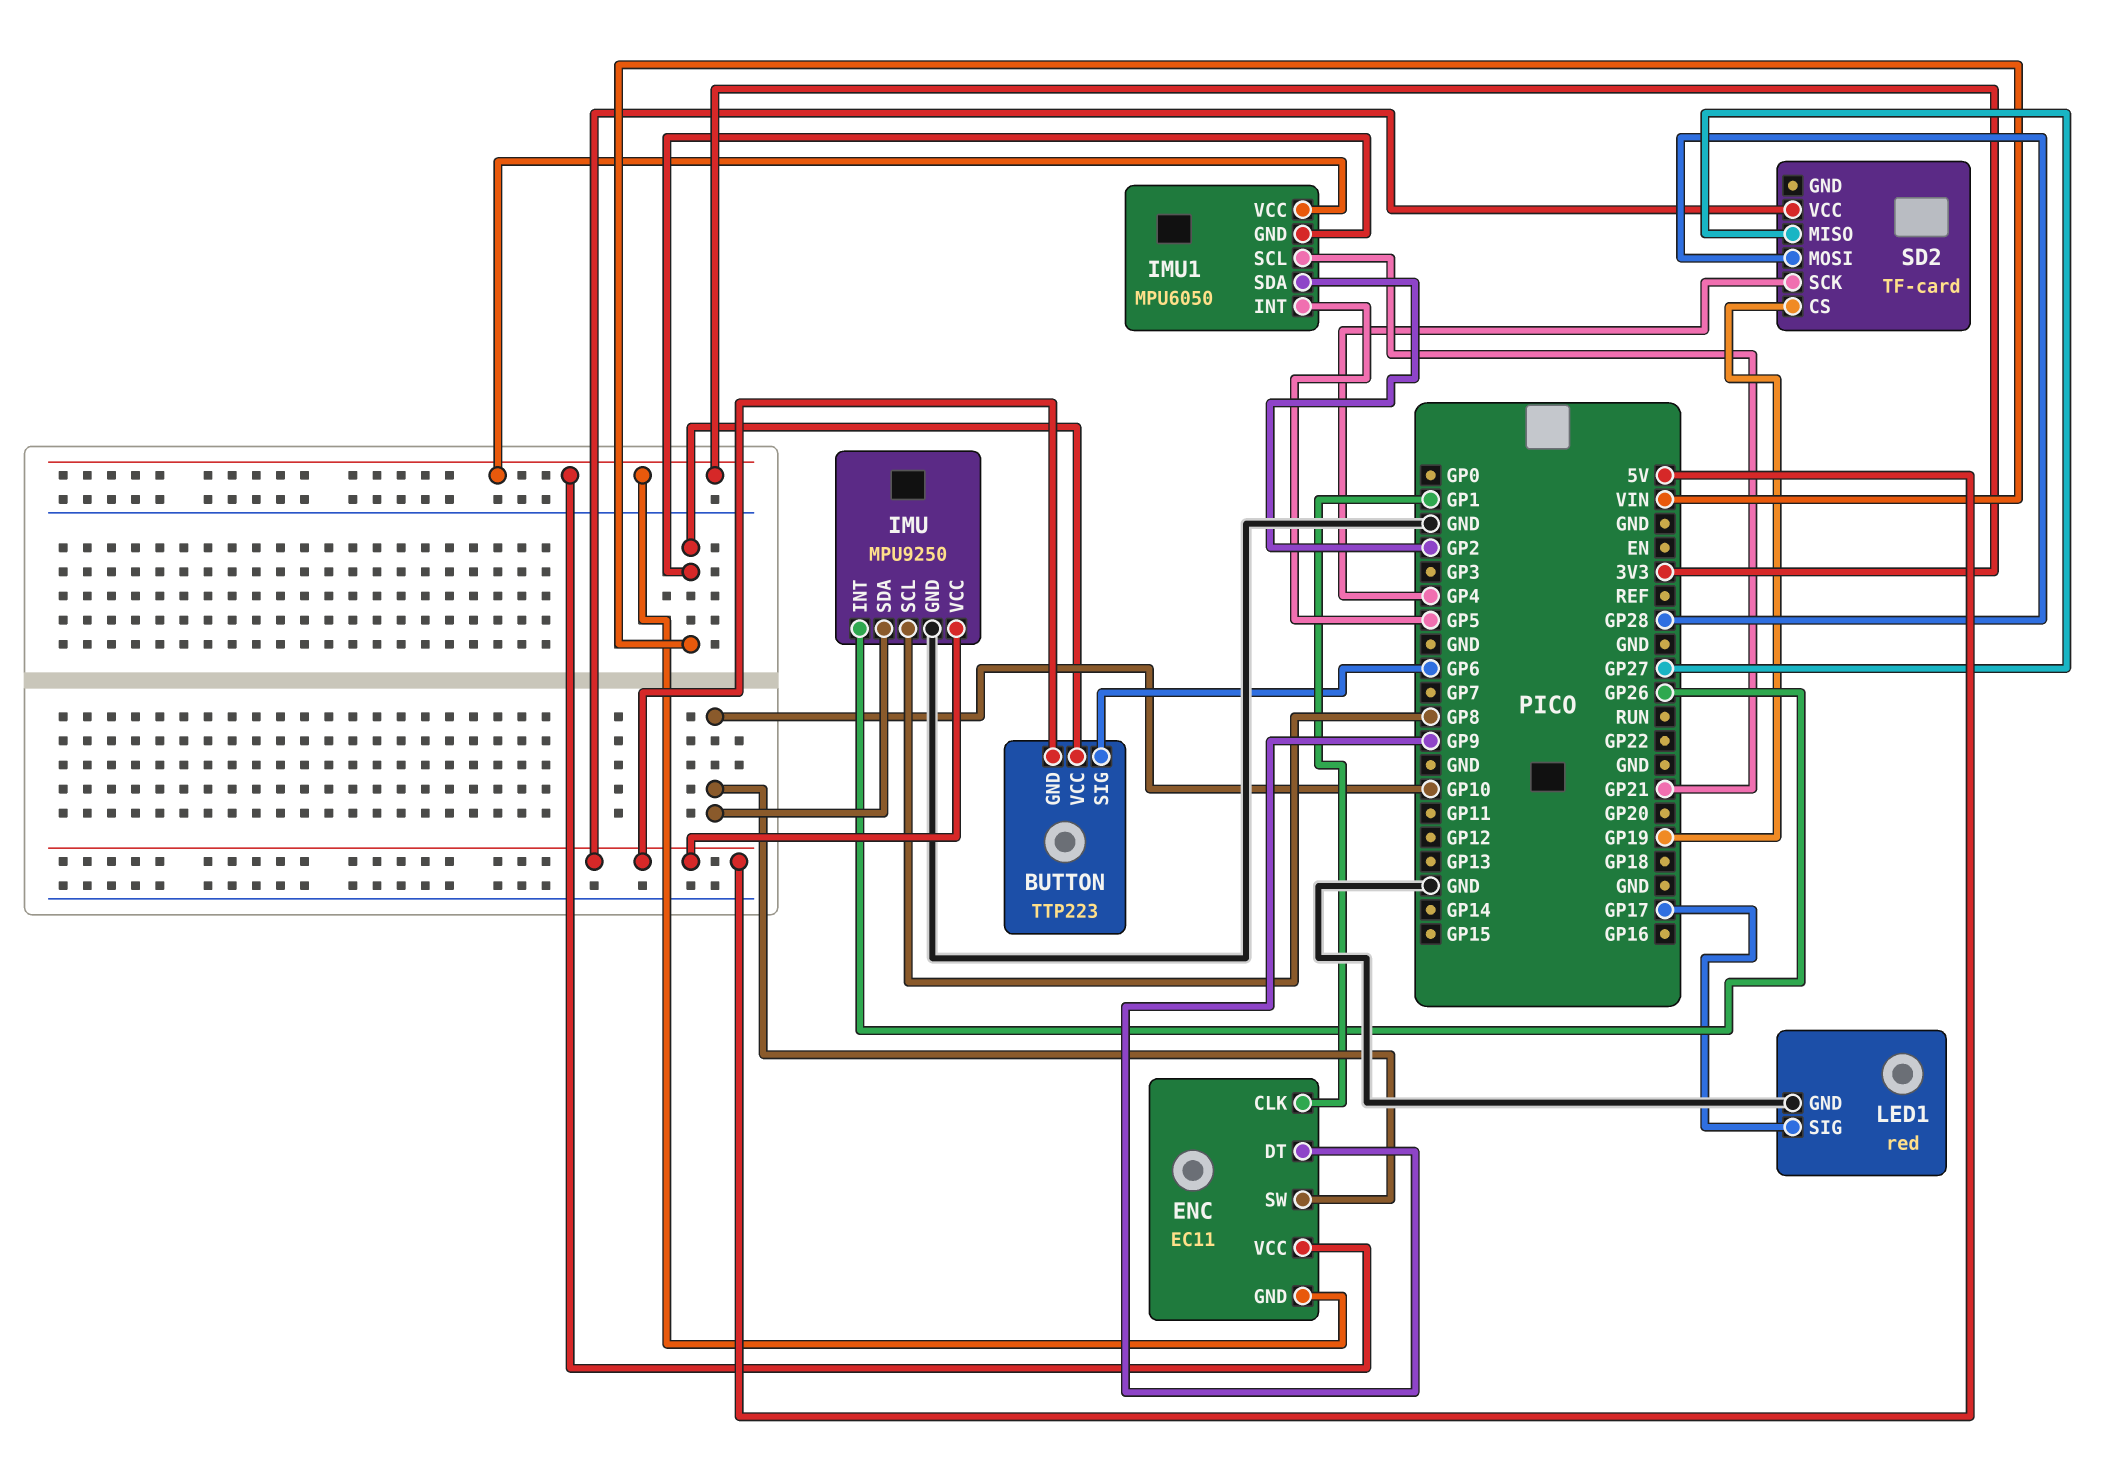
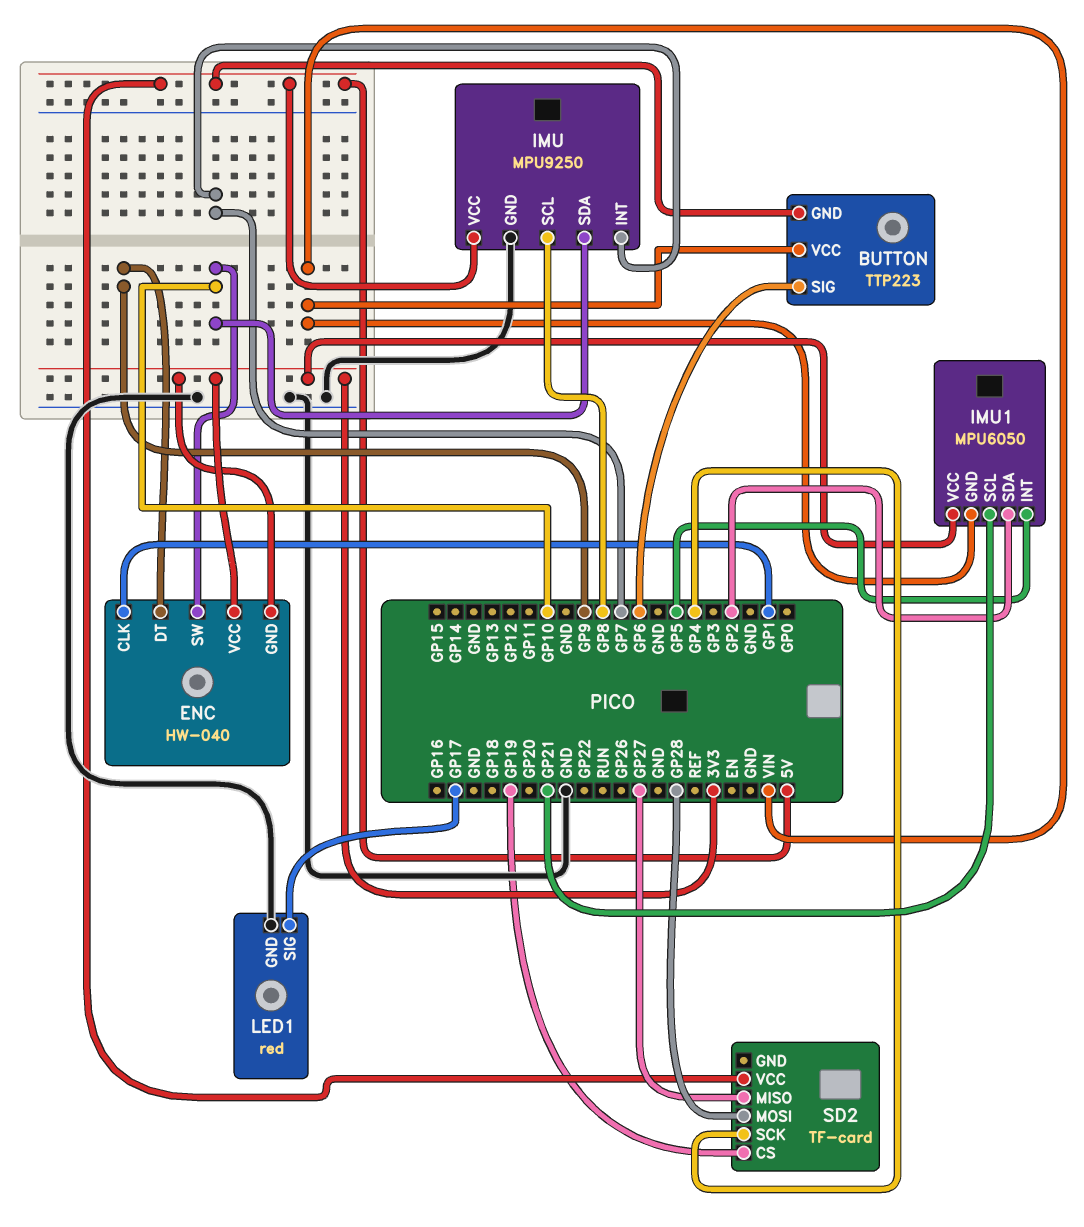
ENC: EC11 -> HW-040
IMU pin INT: GP26 -> GP7

